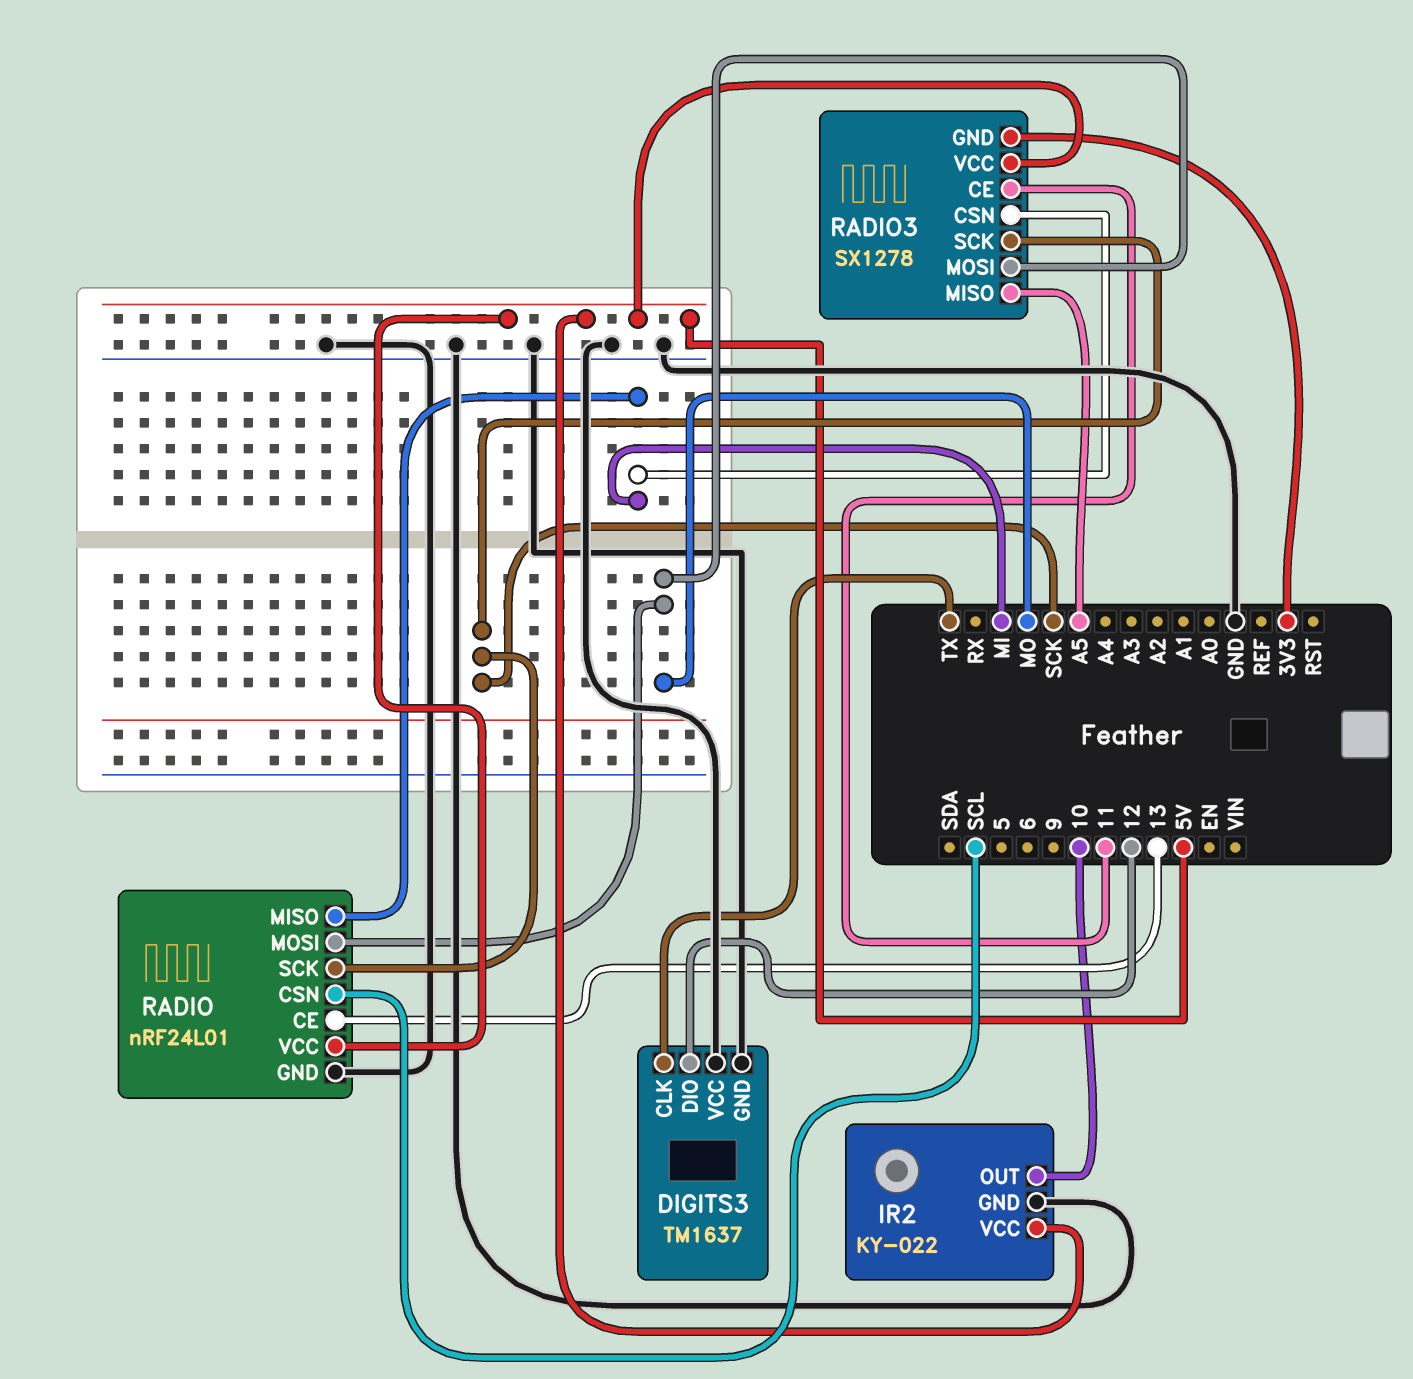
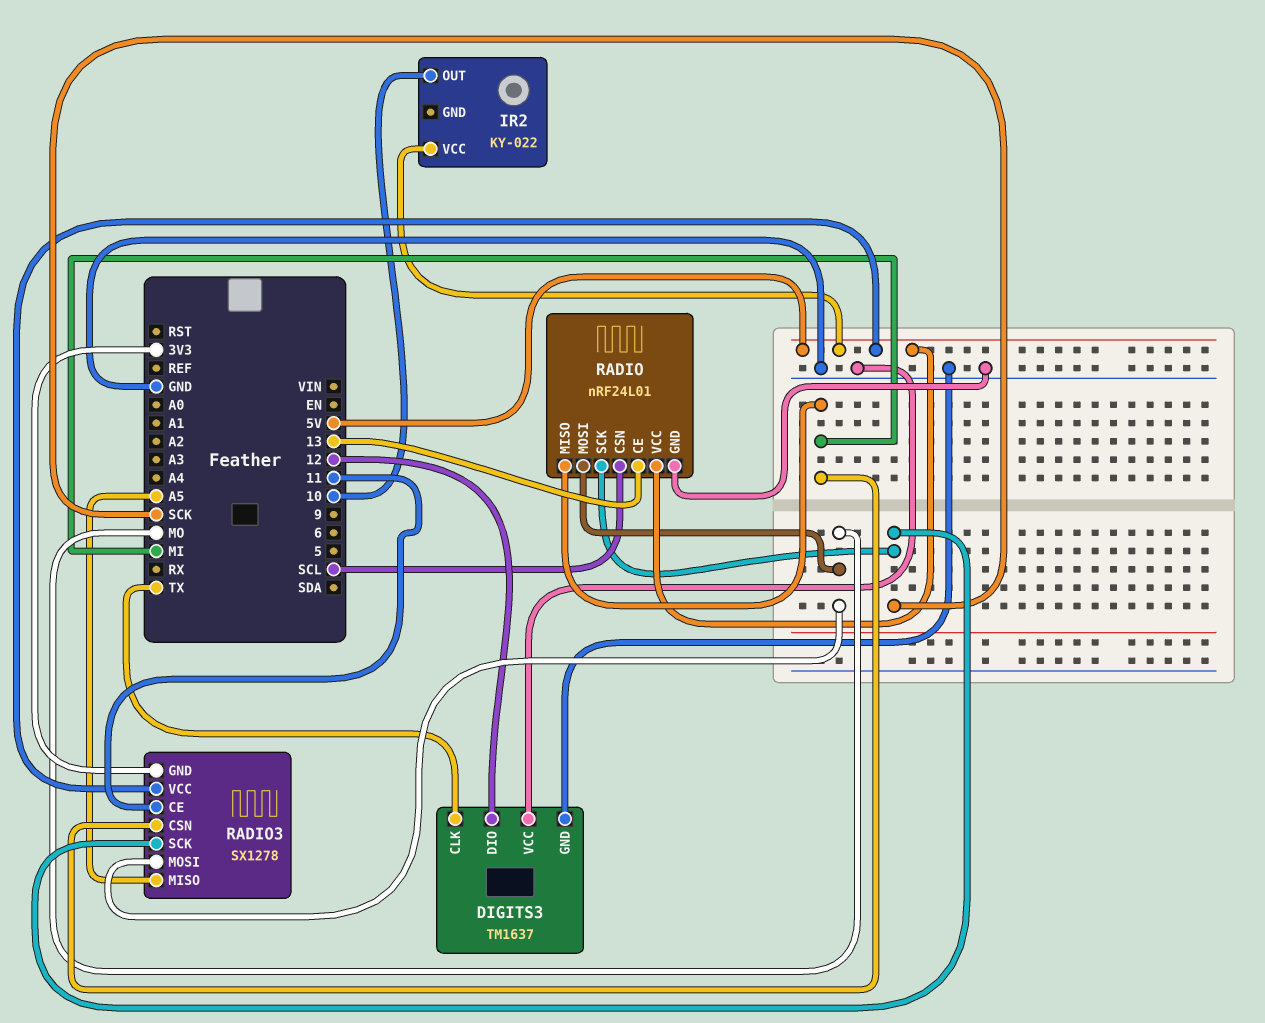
IR2 pin GND: GND -> none

